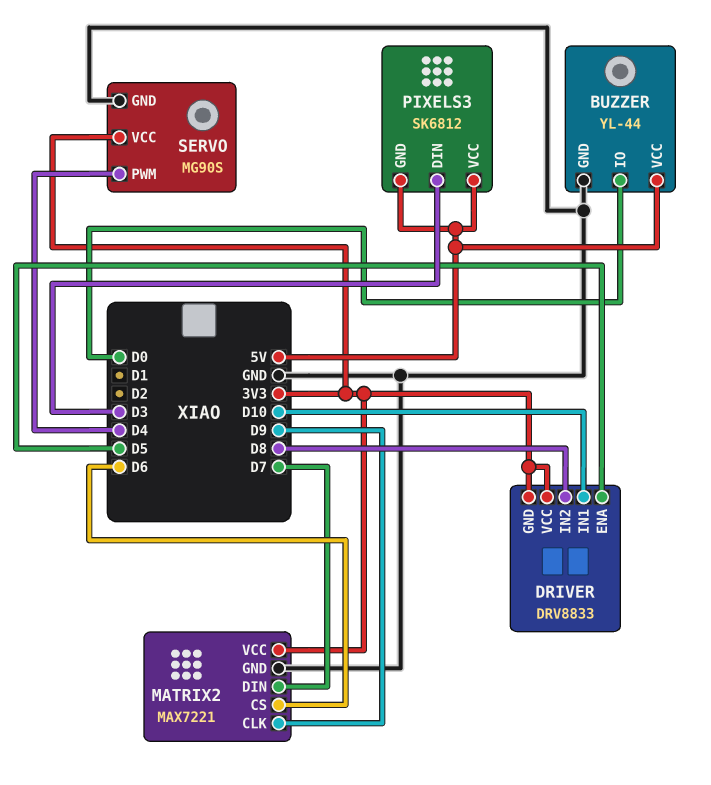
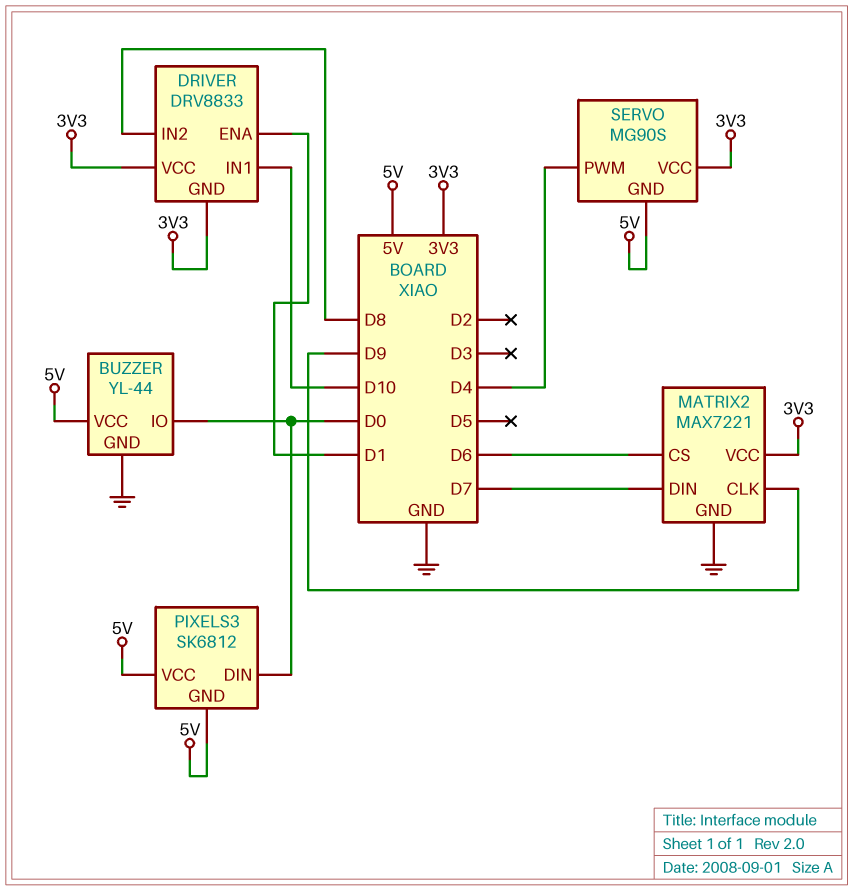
DRIVER pin ENA: D5 -> D1
PIXELS3 pin DIN: D3 -> D0
SERVO pin GND: GND -> 5V

